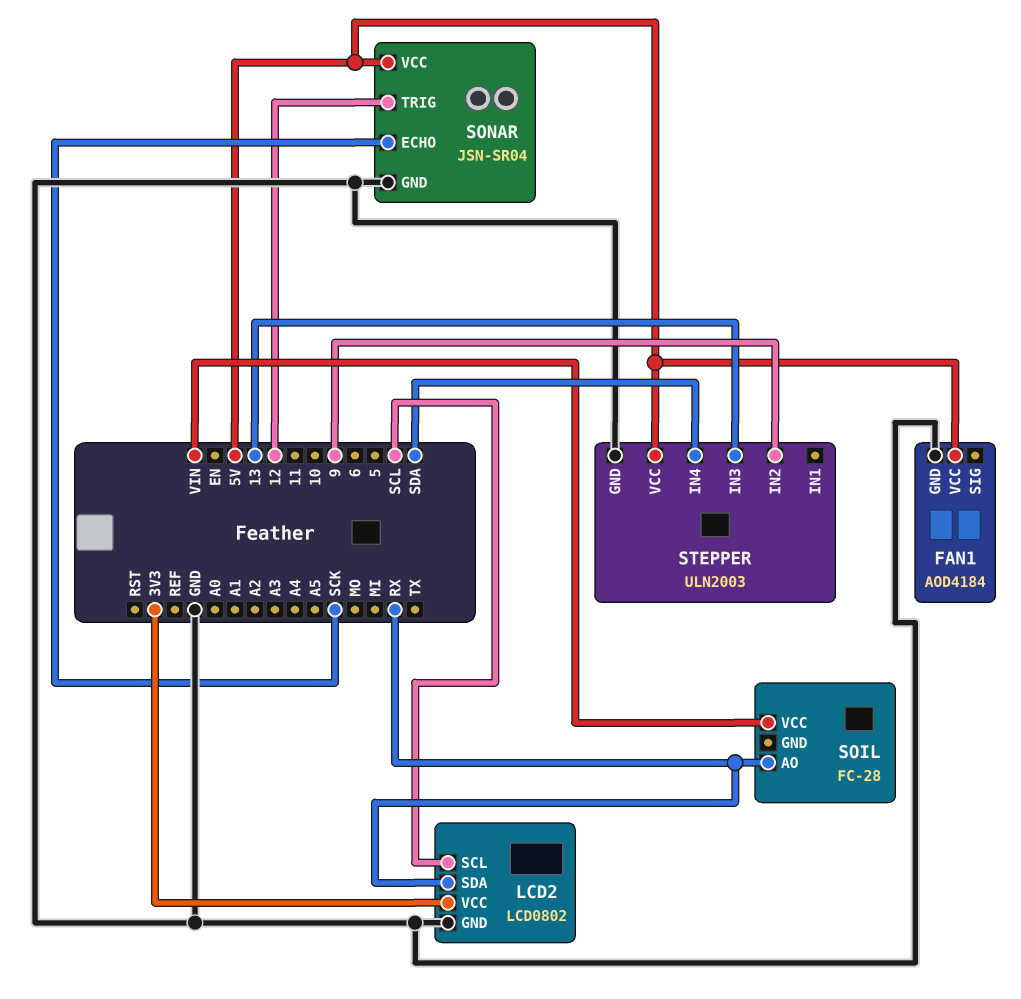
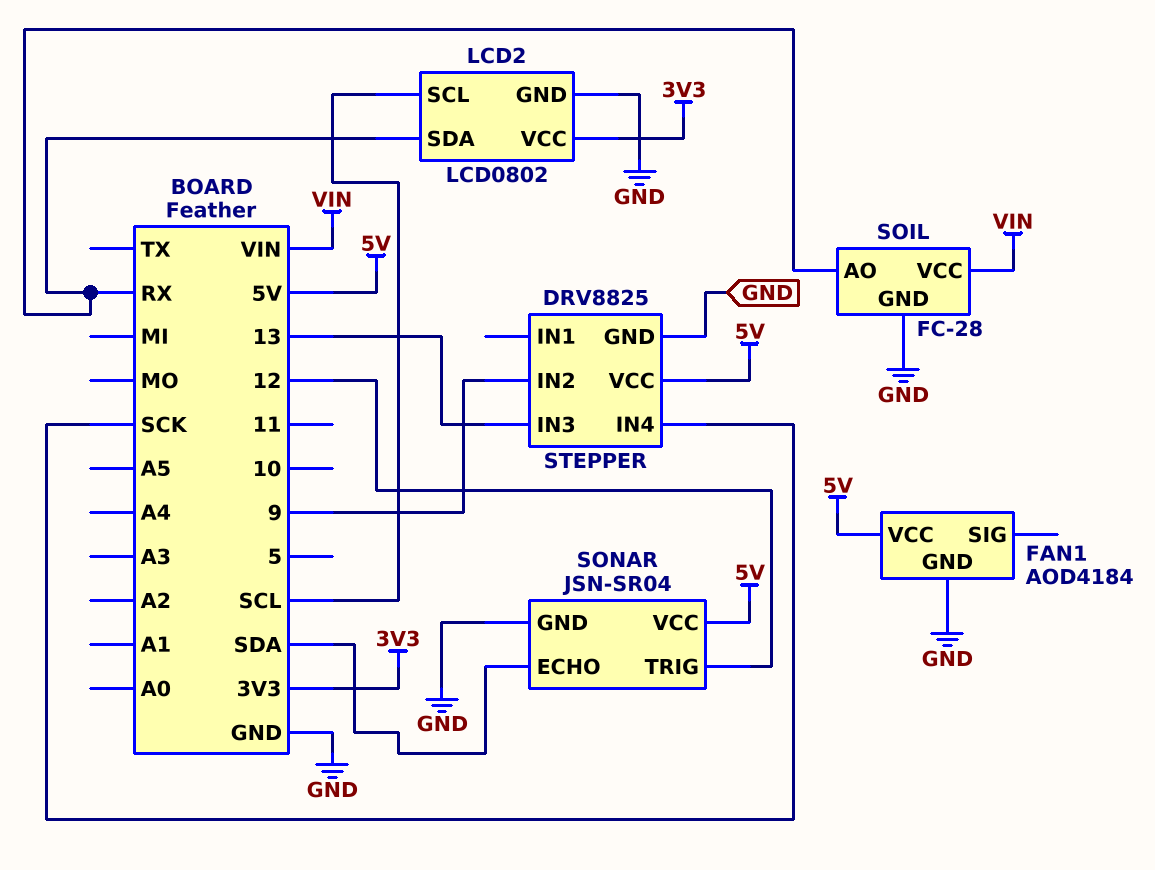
SOIL pin GND: none -> GND
SONAR pin ECHO: SCK -> SDA
STEPPER: ULN2003 -> DRV8825
STEPPER pin IN4: SDA -> SCK

